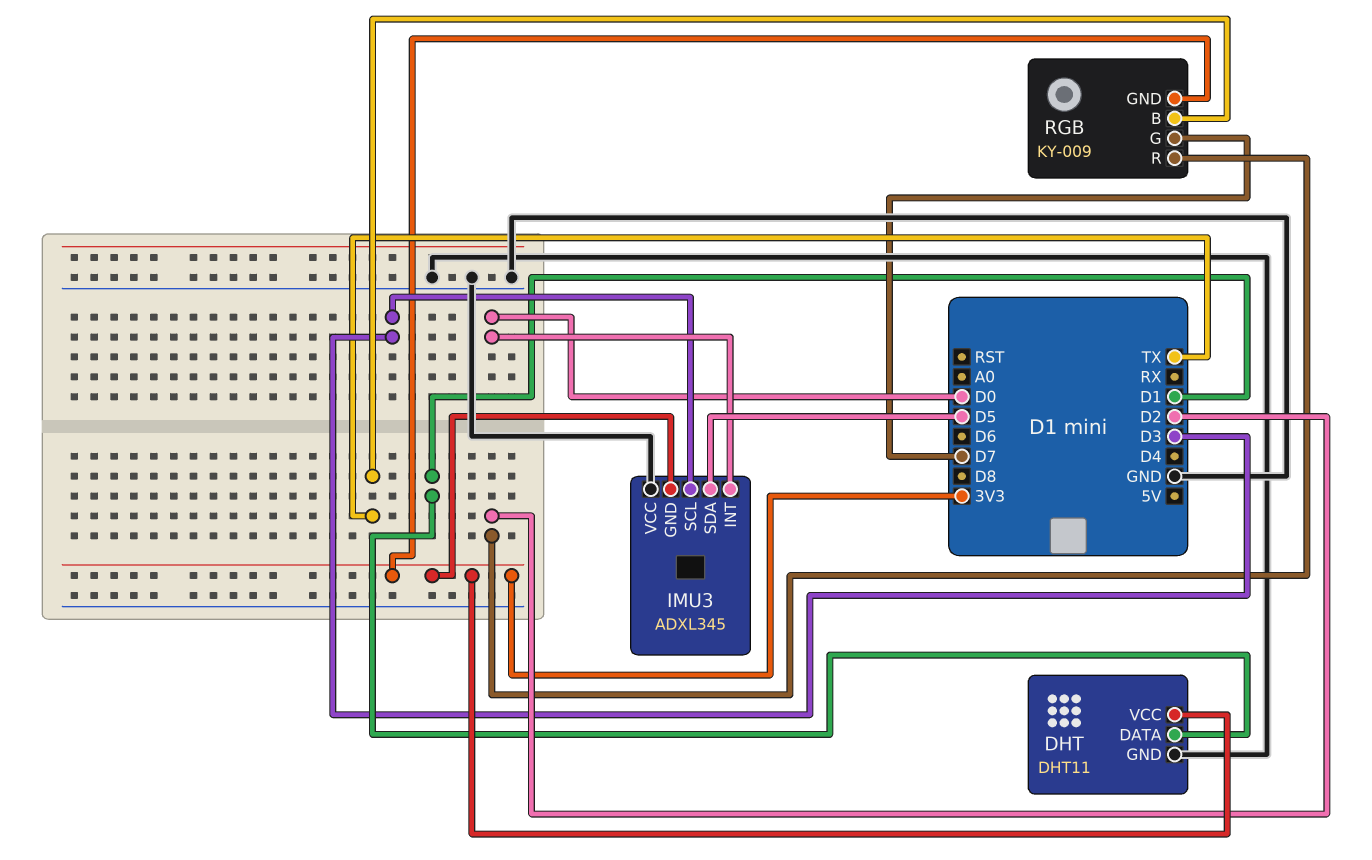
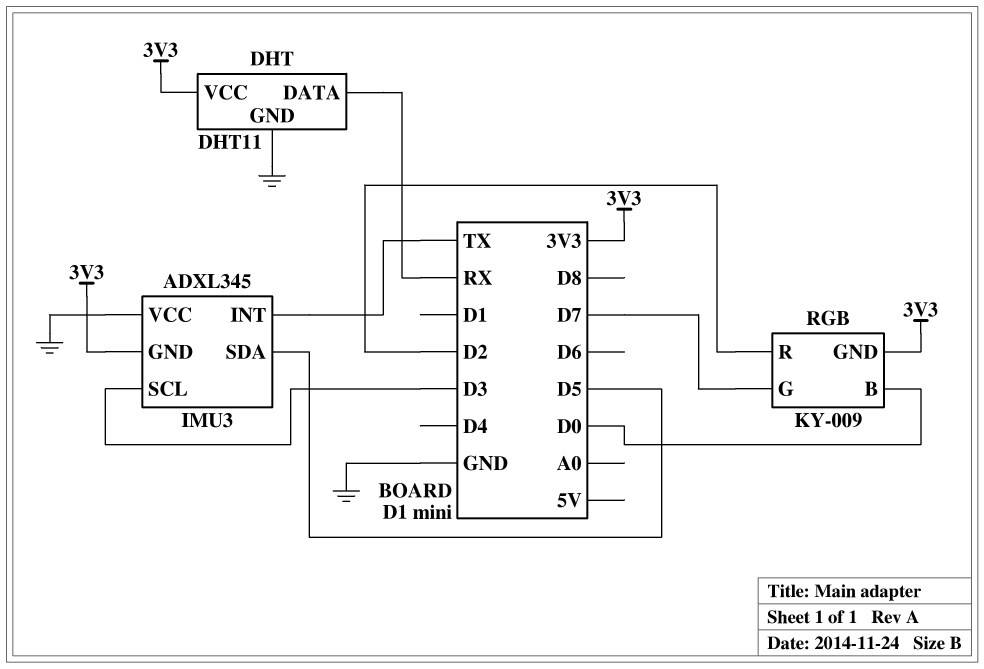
DHT pin DATA: D1 -> RX
IMU3 pin INT: D0 -> TX
RGB pin B: TX -> D0

